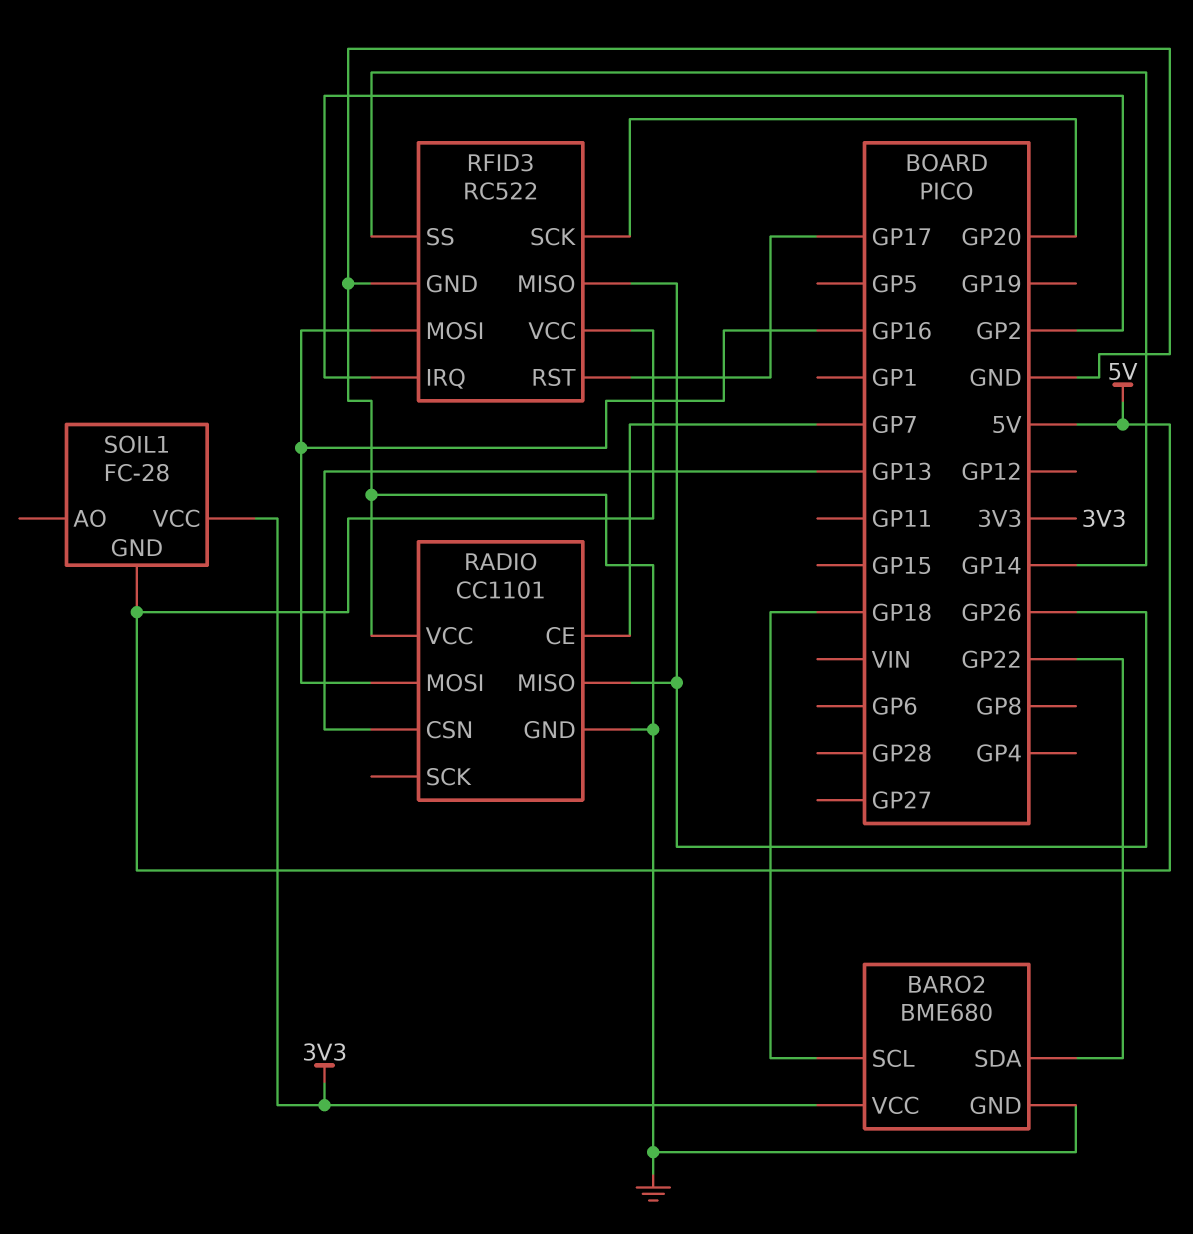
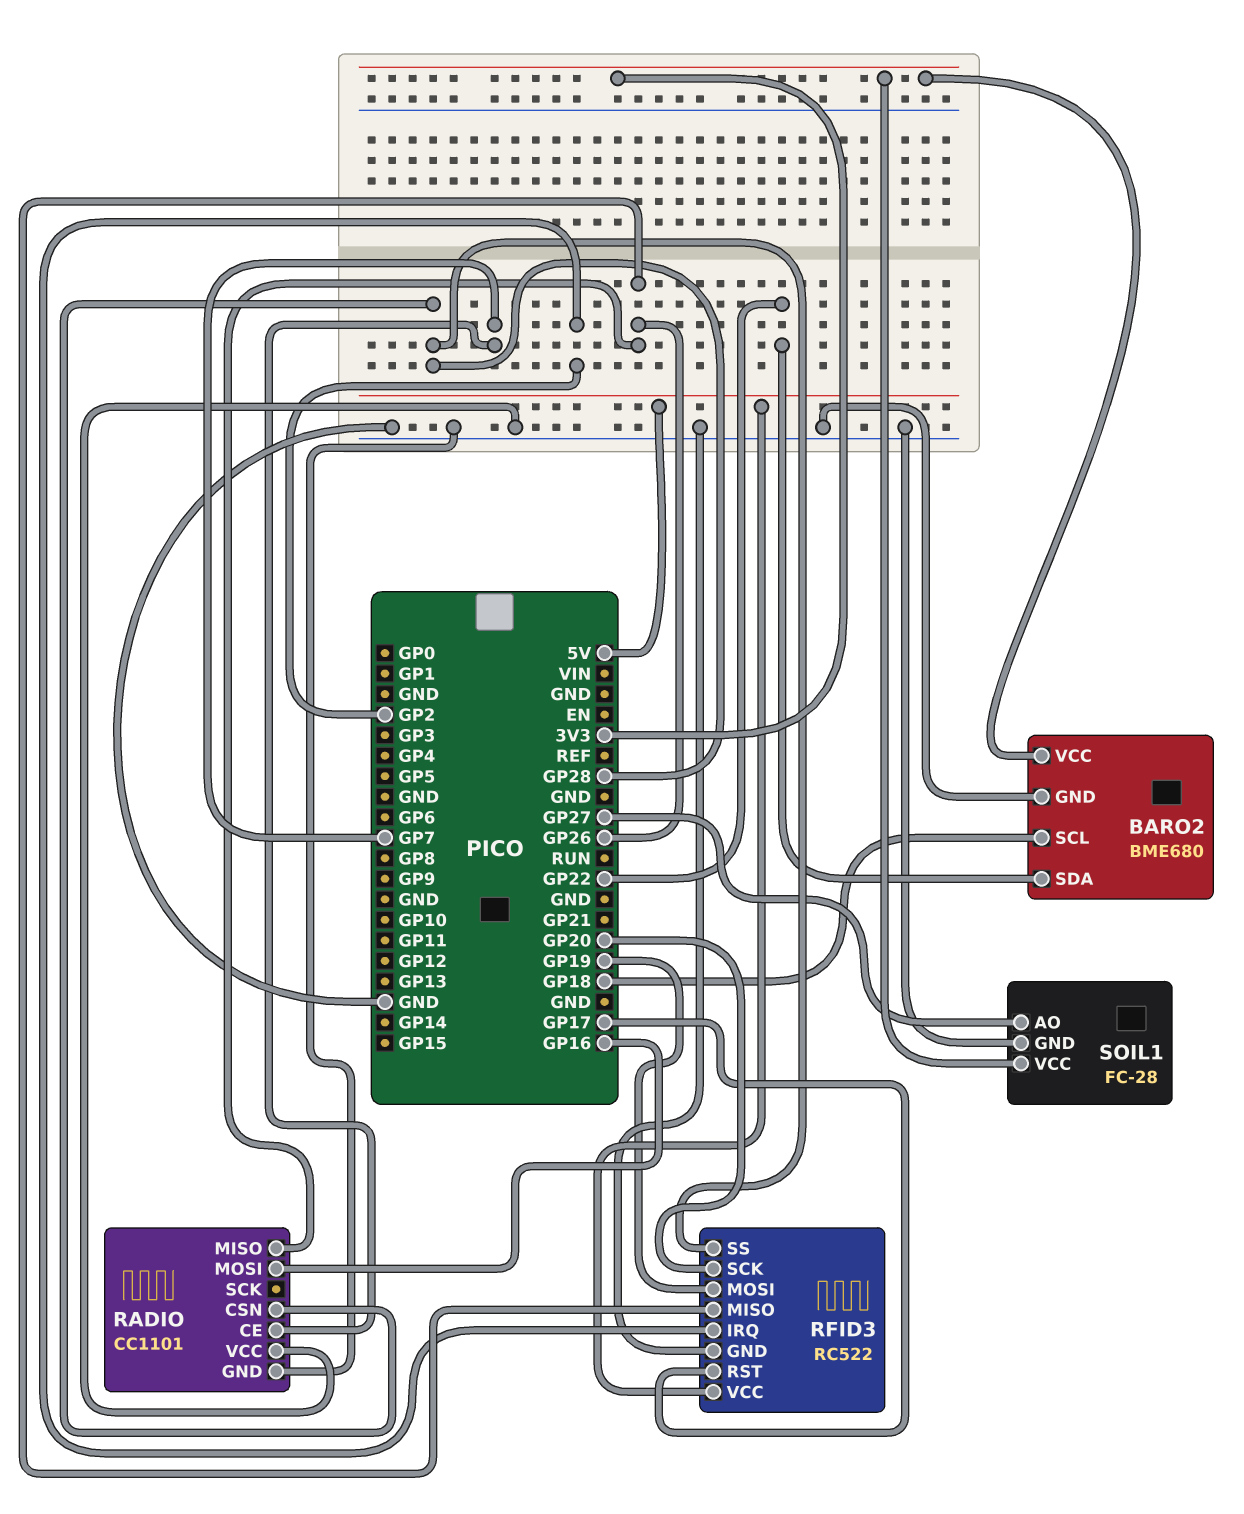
RADIO pin CSN: GP13 -> GP28
RFID3 pin MOSI: GP16 -> GP19
RFID3 pin SS: GP14 -> GP28
SOIL1 pin AO: none -> GP27
SOIL1 pin GND: 5V -> GND

